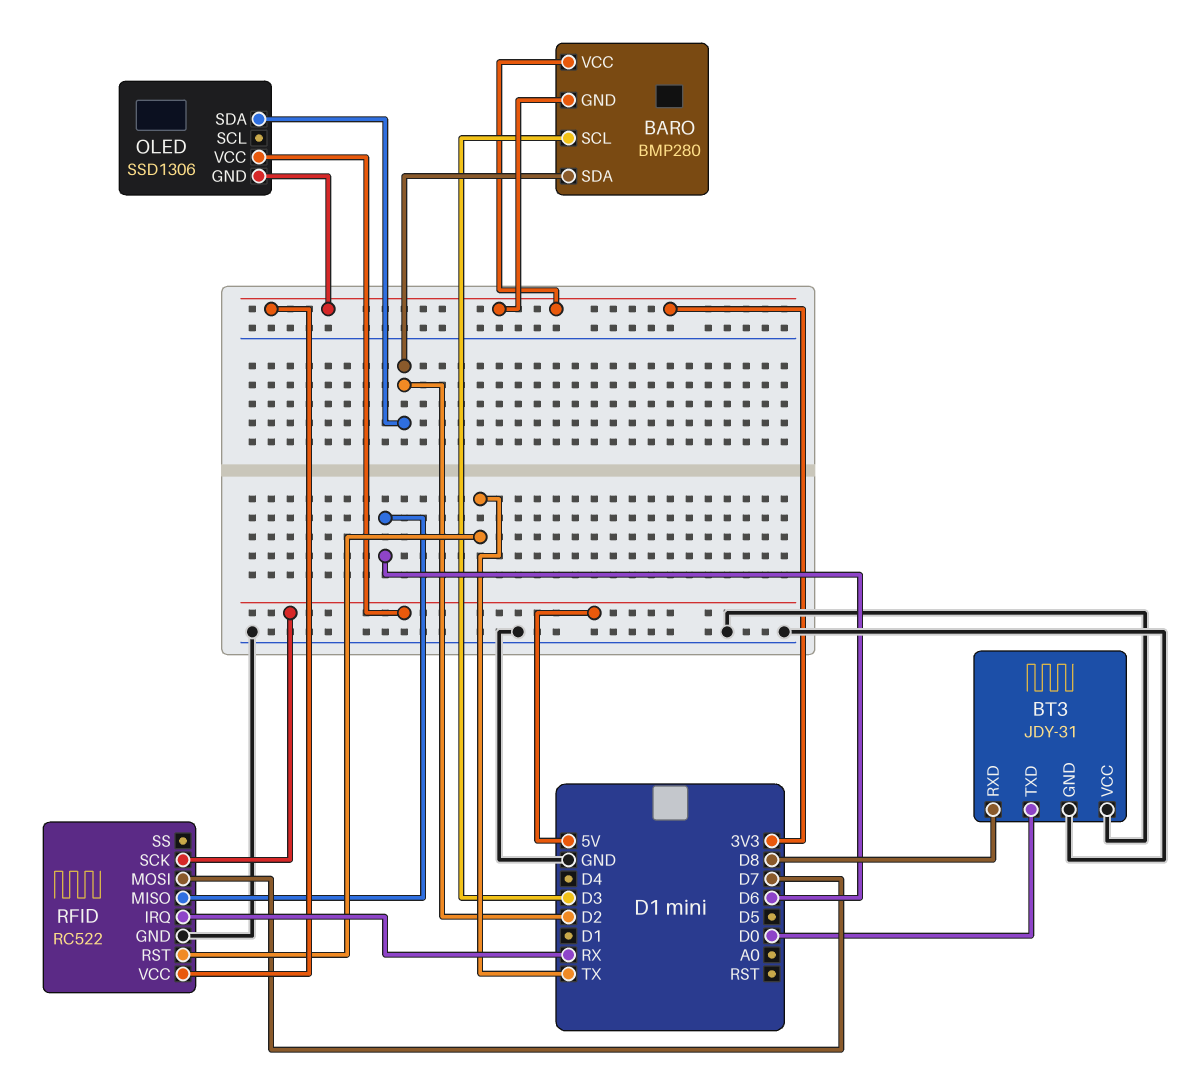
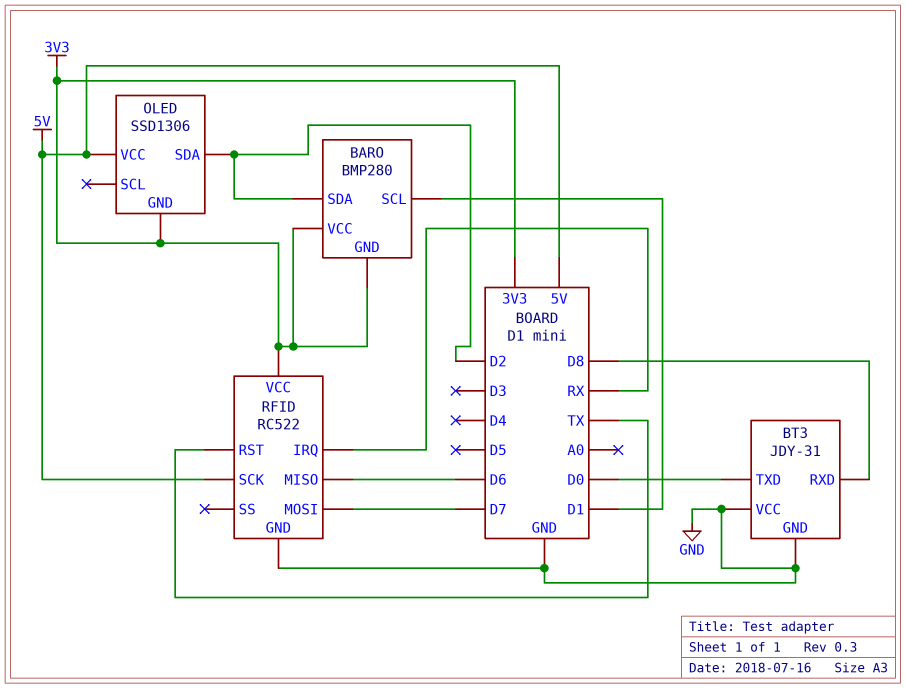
BARO pin SCL: D3 -> D1

